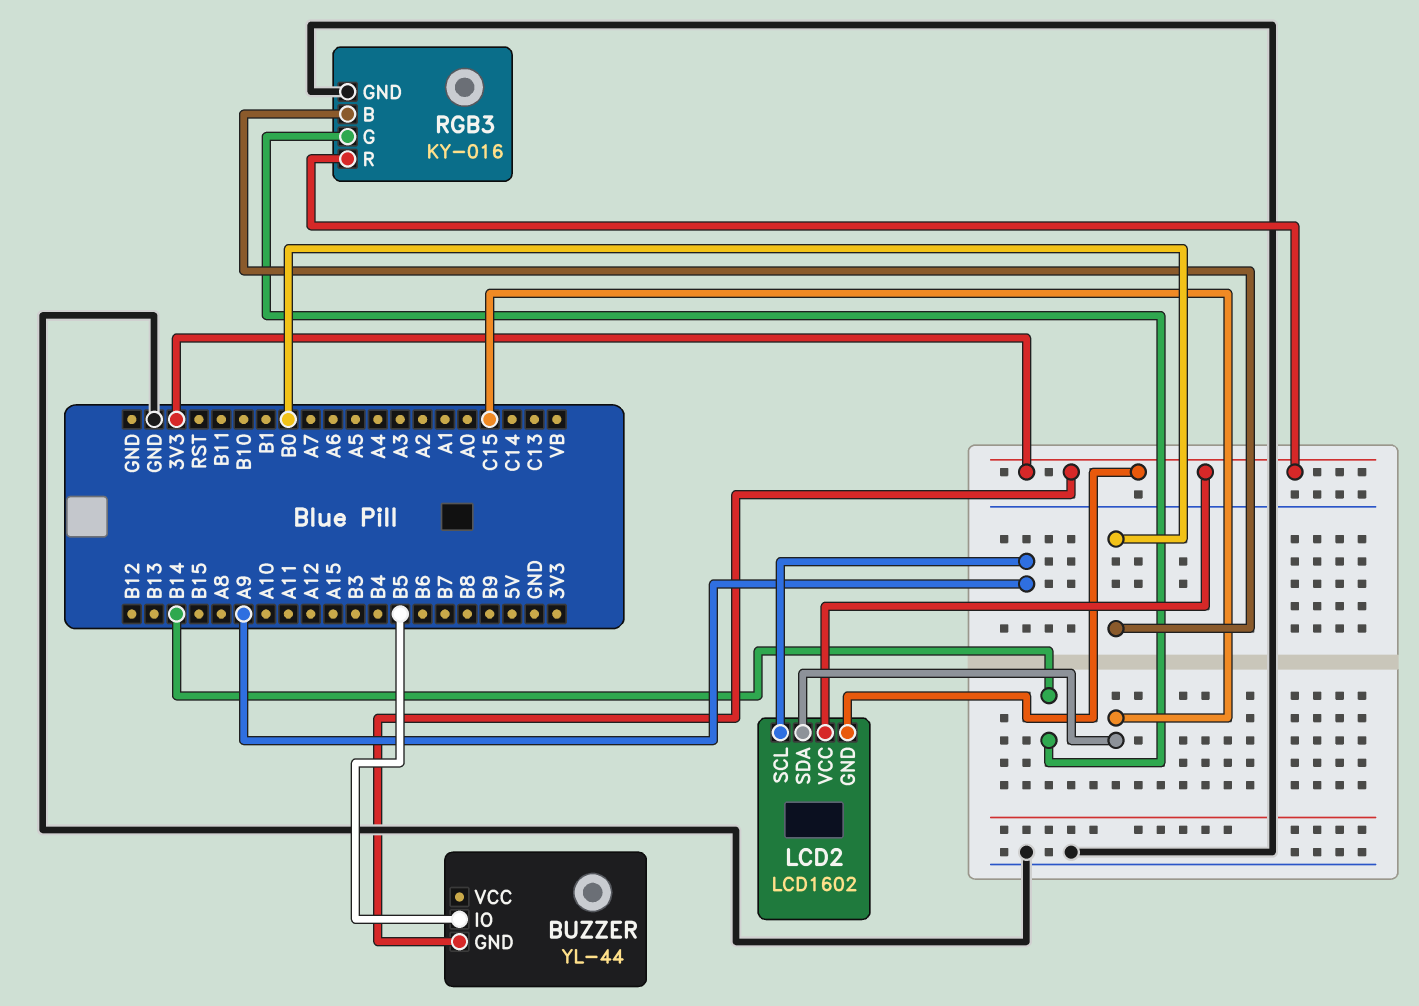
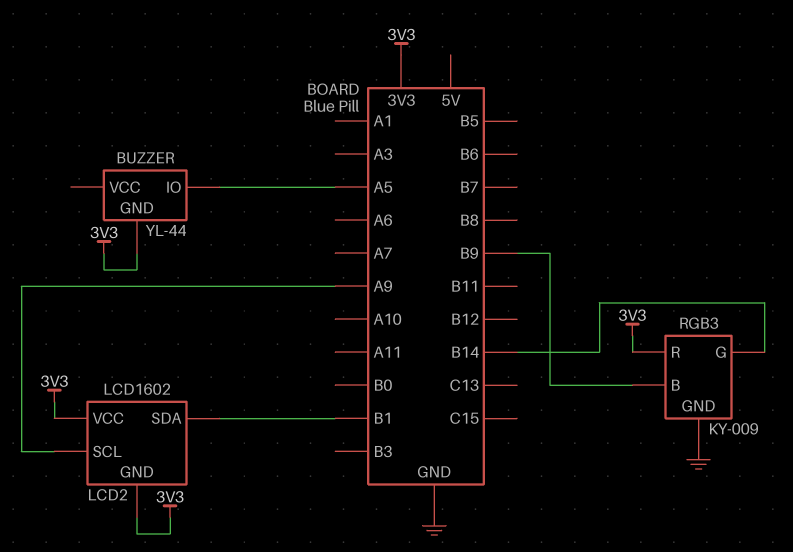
BUZZER pin IO: B5 -> A5
LCD2 pin SDA: C15 -> B1
RGB3: KY-016 -> KY-009
RGB3 pin B: B0 -> B9

